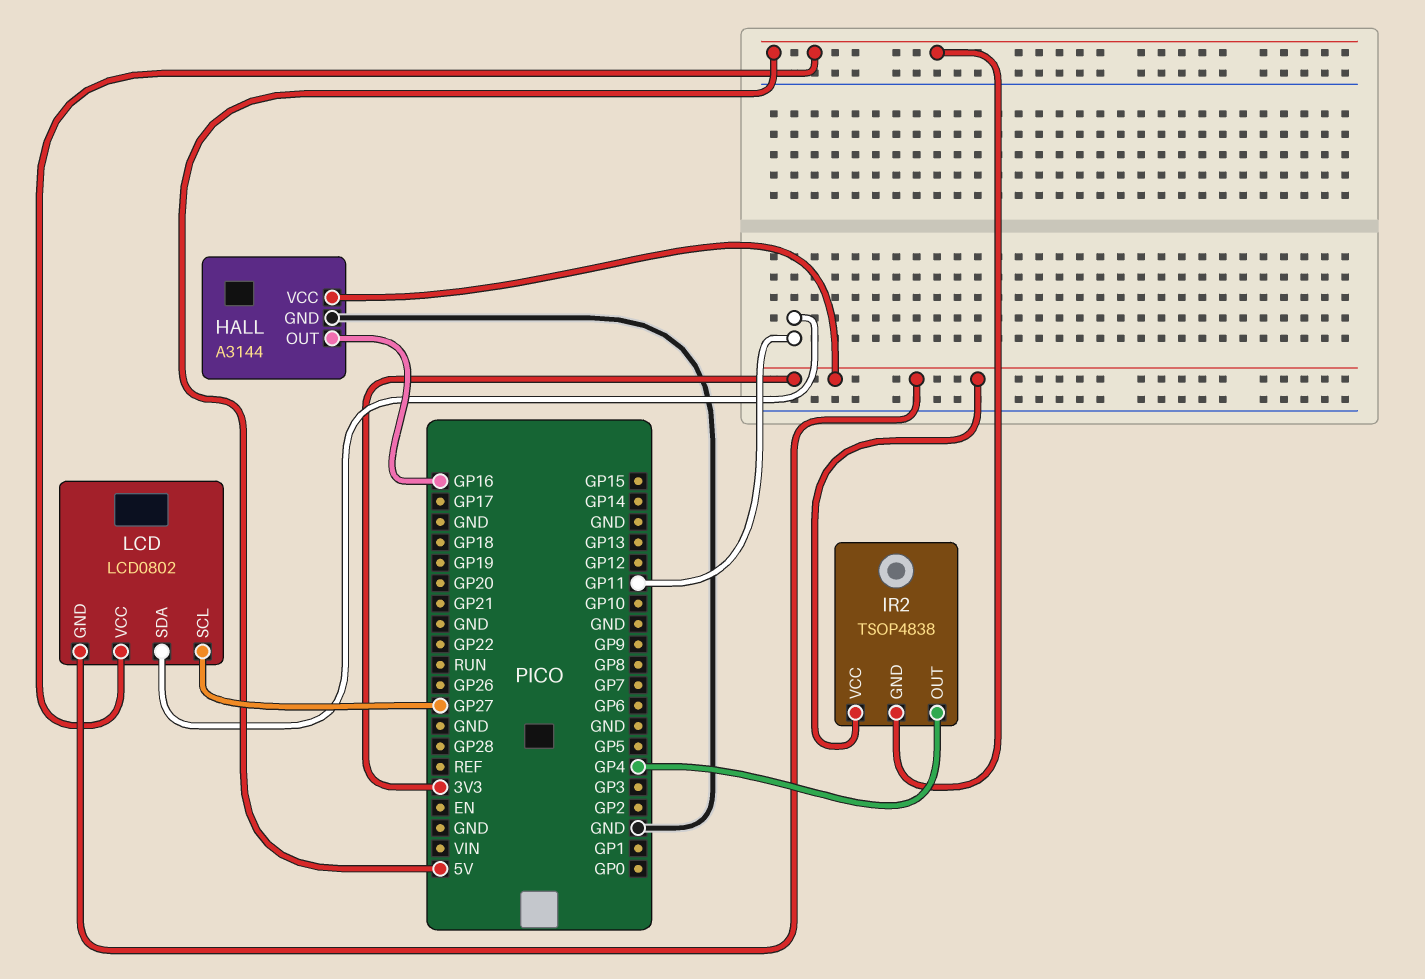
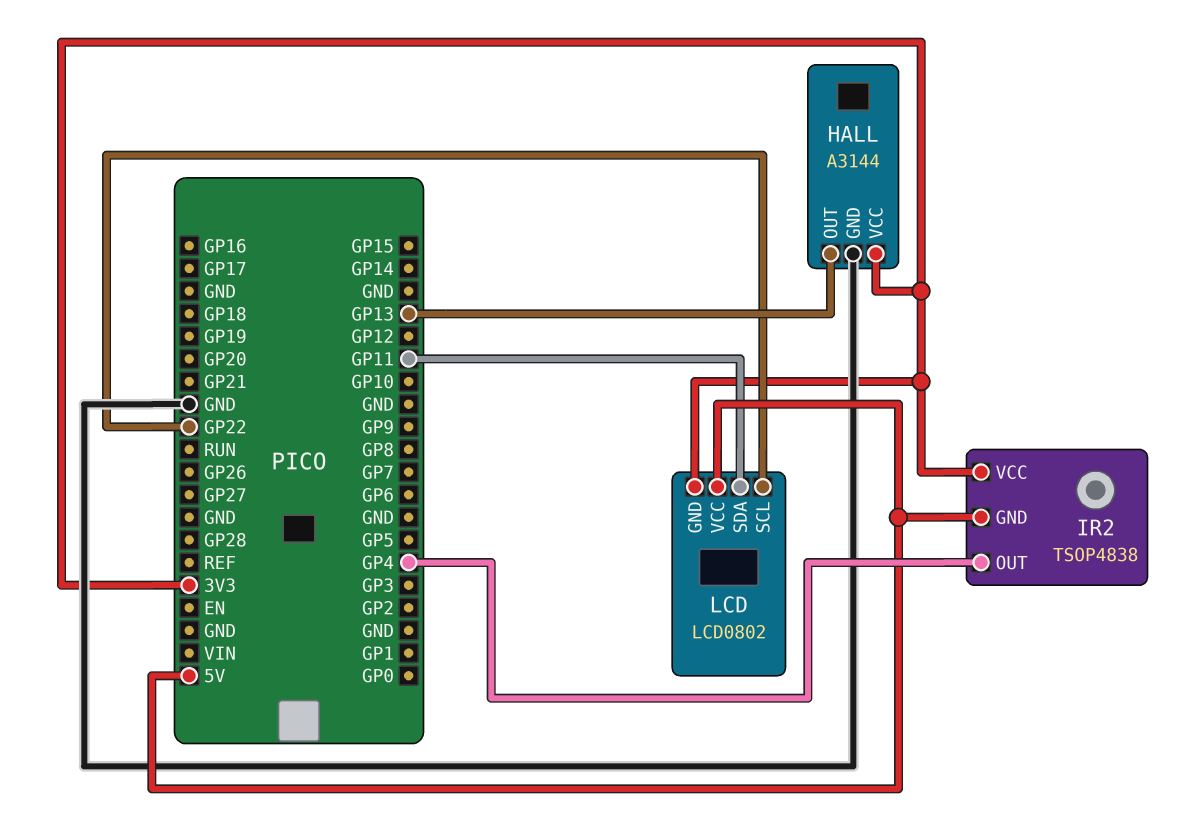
HALL pin OUT: GP16 -> GP13
LCD pin SCL: GP27 -> GP22

